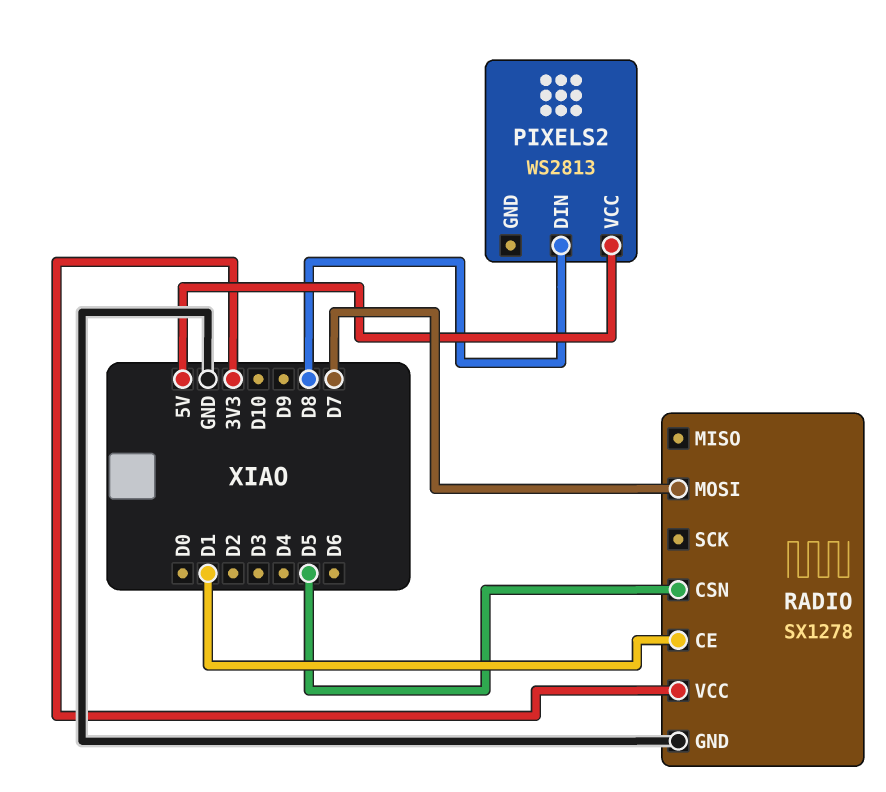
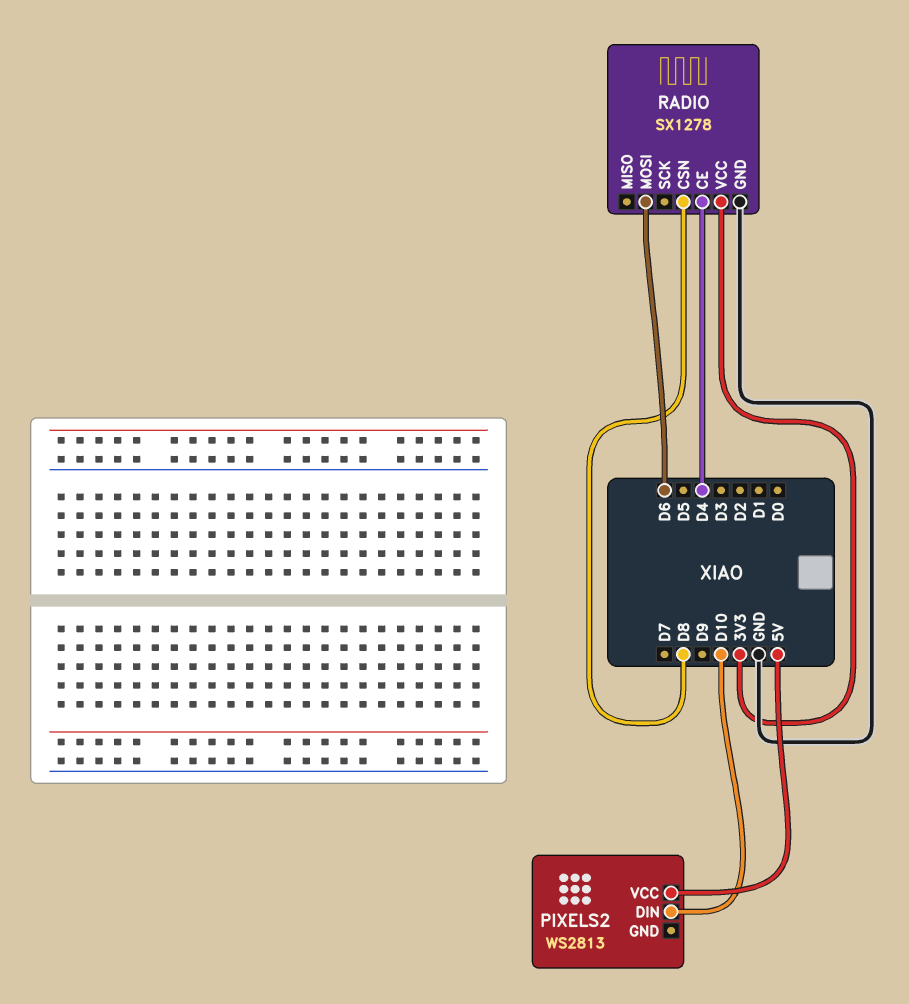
PIXELS2 pin DIN: D8 -> D10
RADIO pin CE: D1 -> D4
RADIO pin CSN: D5 -> D8
RADIO pin MOSI: D7 -> D6

